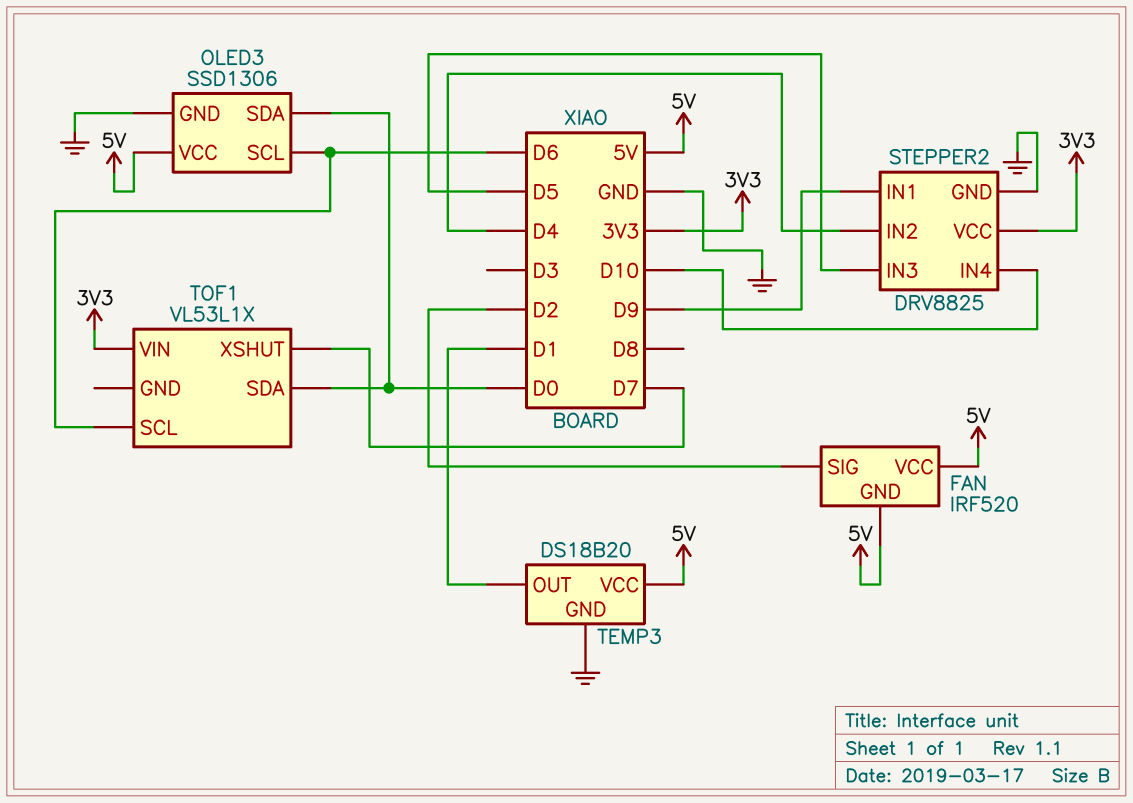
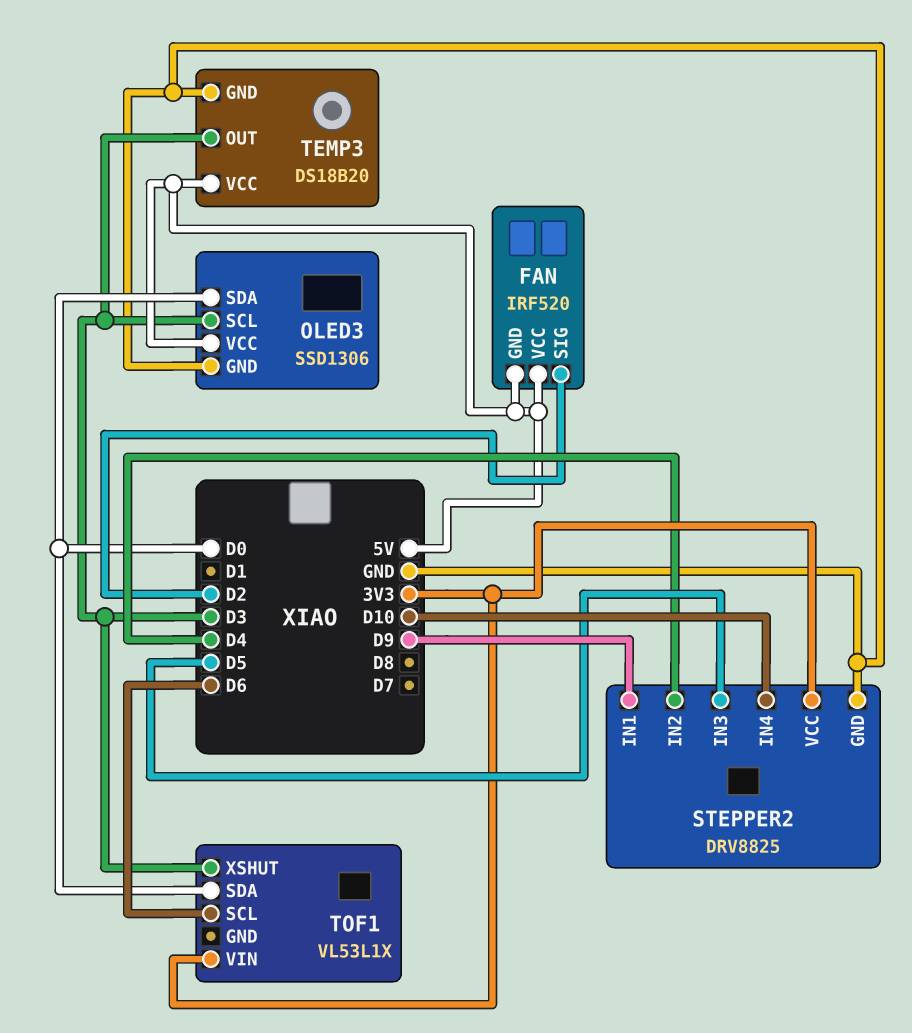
OLED3 pin SCL: D6 -> D3
TEMP3 pin OUT: D1 -> D3
TOF1 pin XSHUT: D7 -> D3

